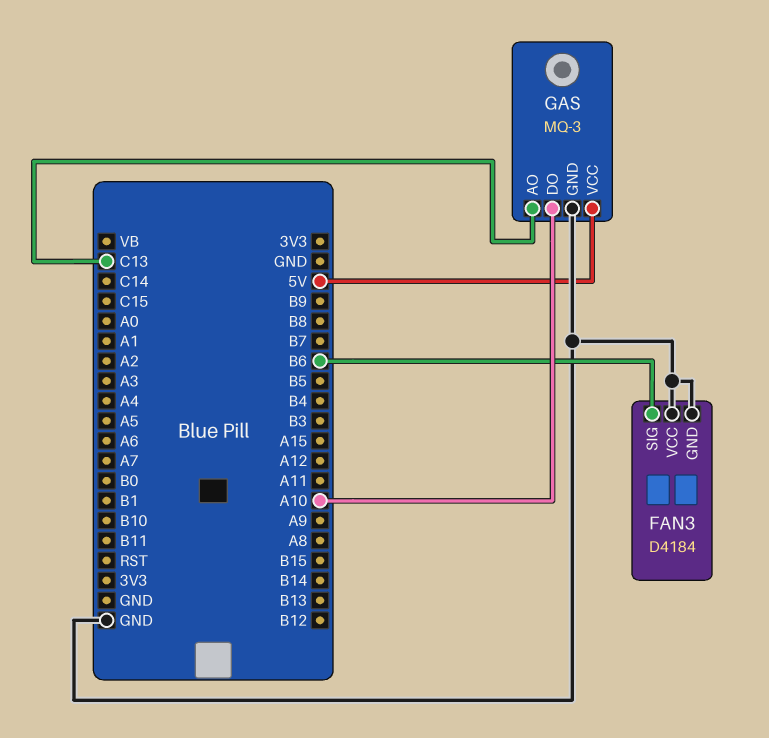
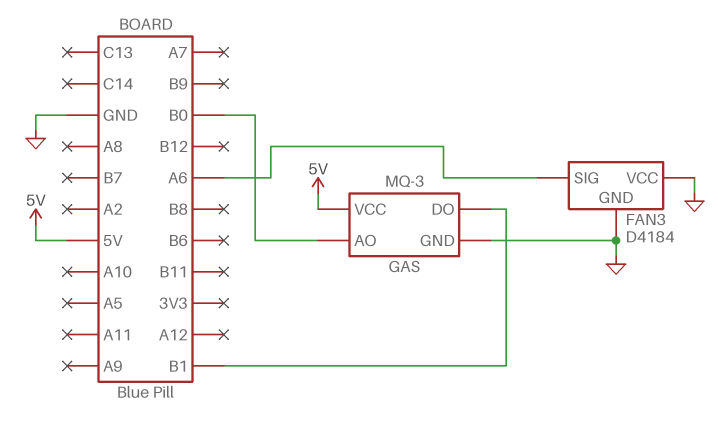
FAN3 pin SIG: B6 -> A6
GAS pin AO: C13 -> B0
GAS pin DO: A10 -> B1

